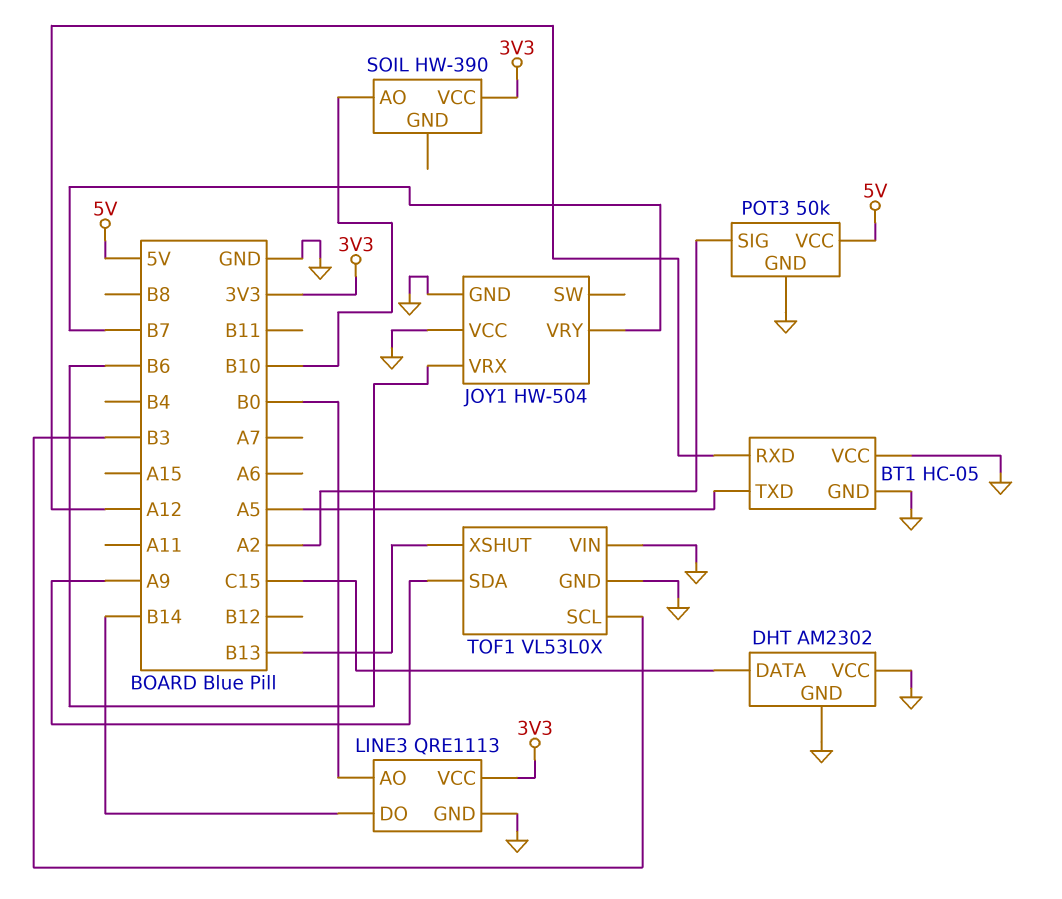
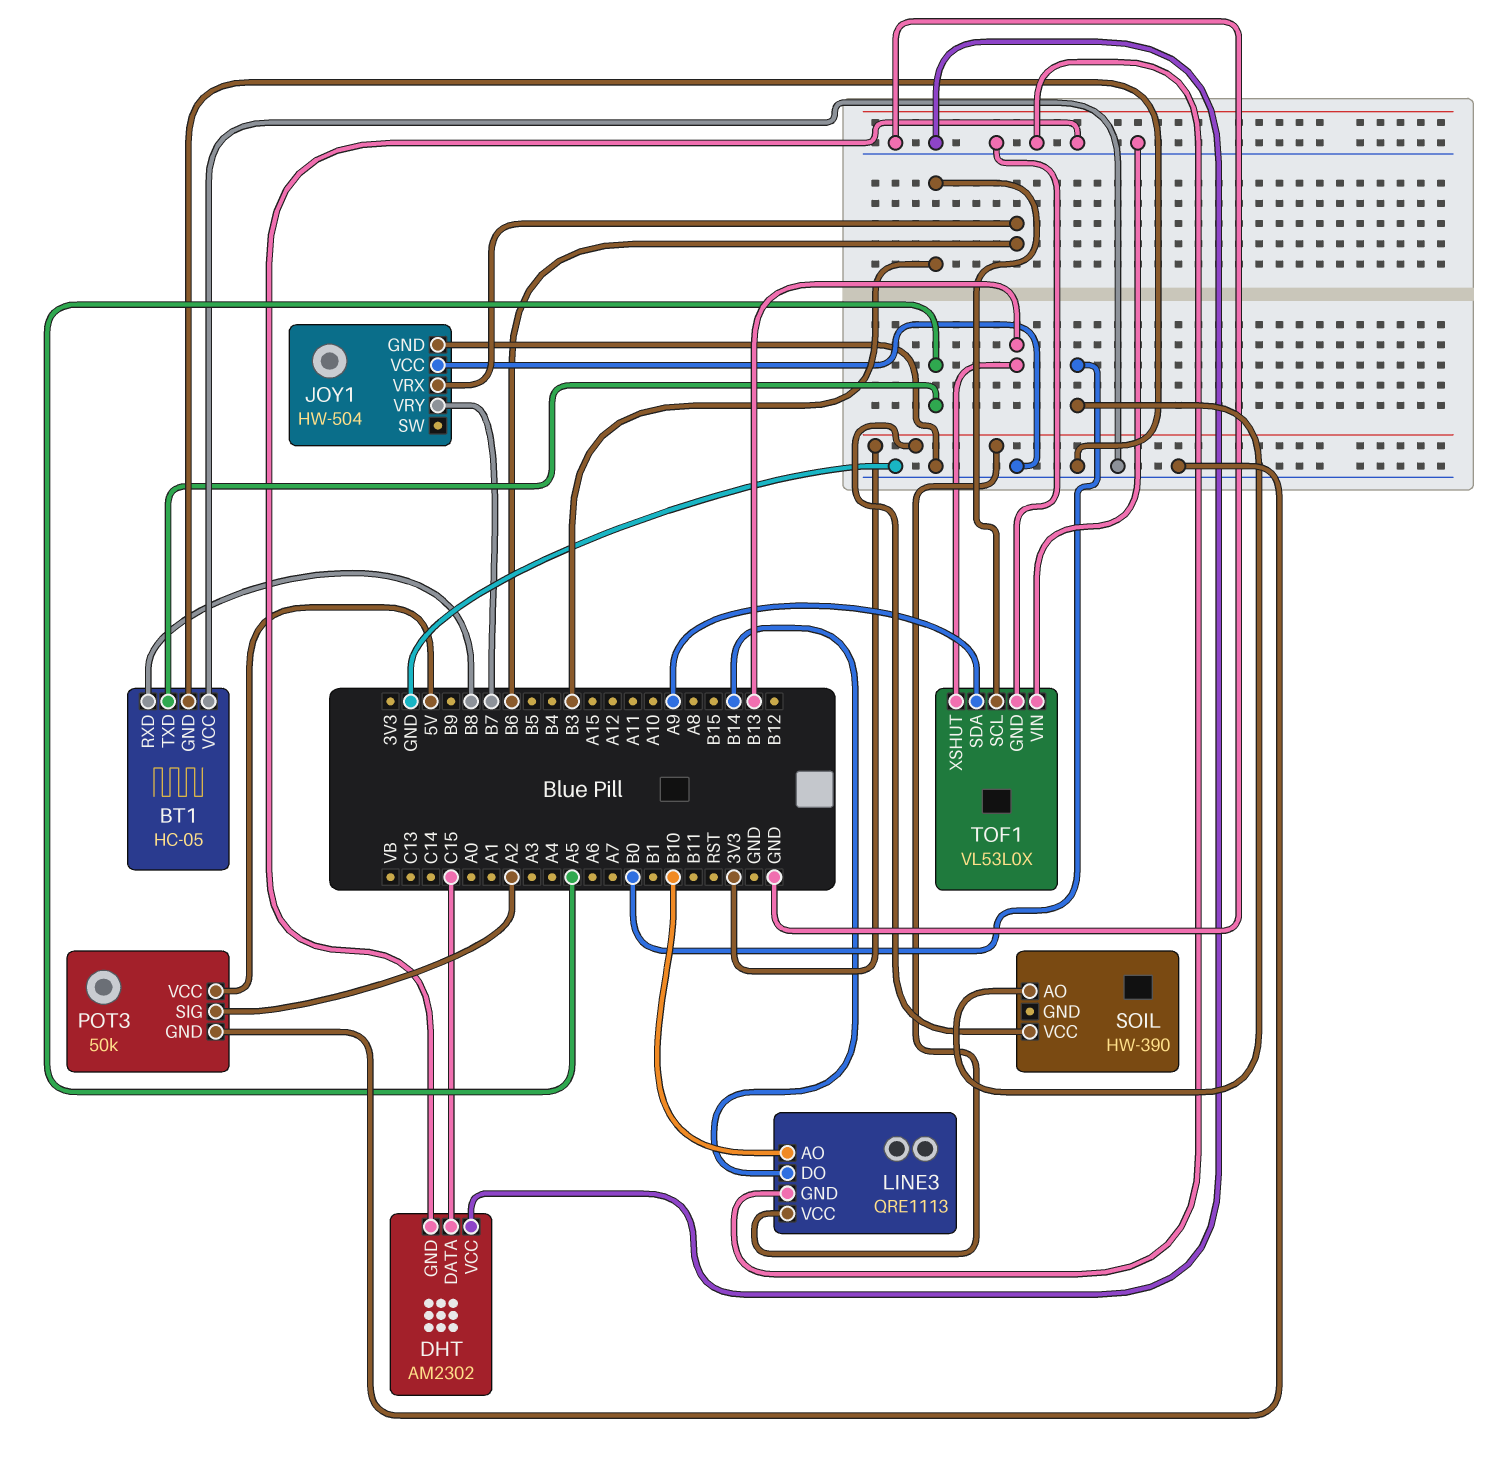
BT1 pin RXD: A12 -> B8
LINE3 pin AO: B0 -> B10
SOIL pin AO: B10 -> B0

